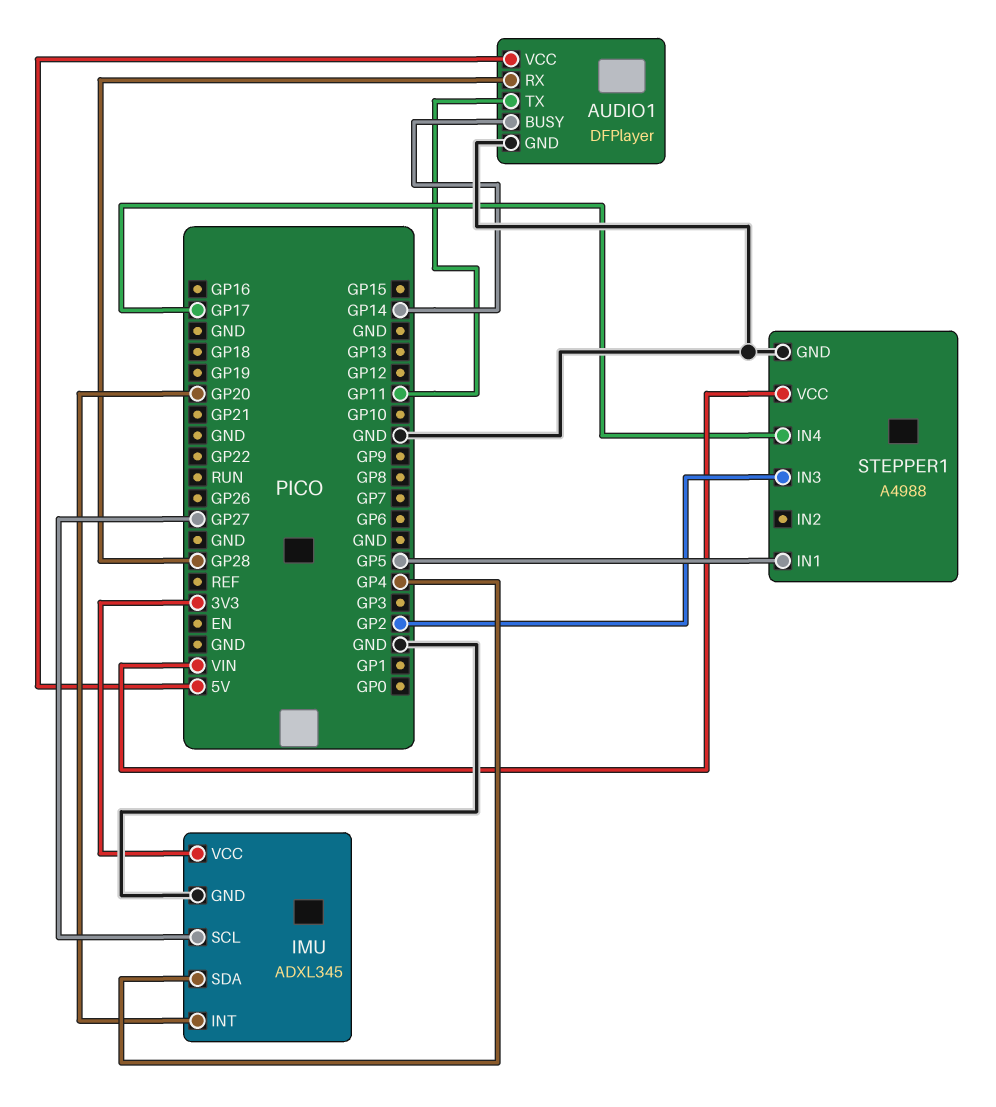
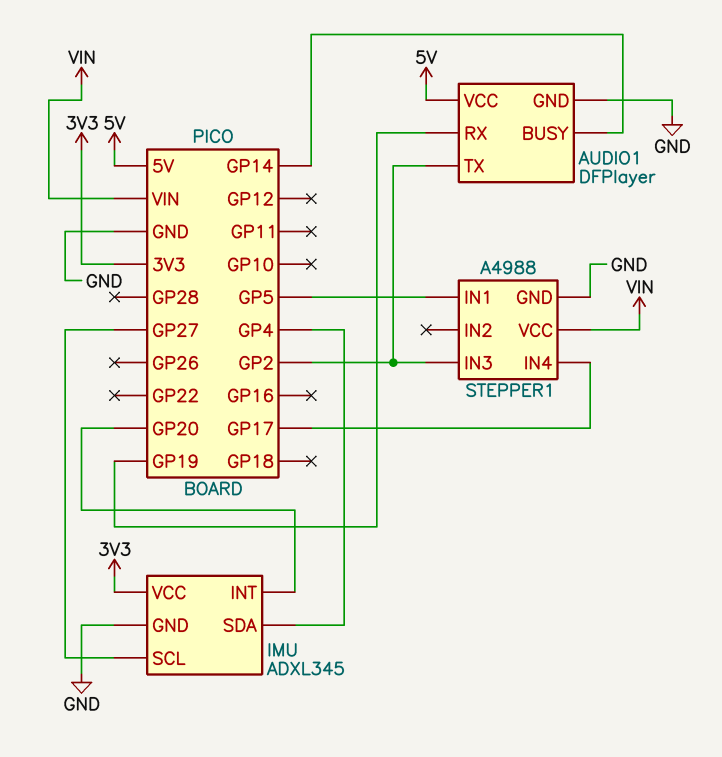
AUDIO1 pin RX: GP28 -> GP19
AUDIO1 pin TX: GP11 -> GP2

